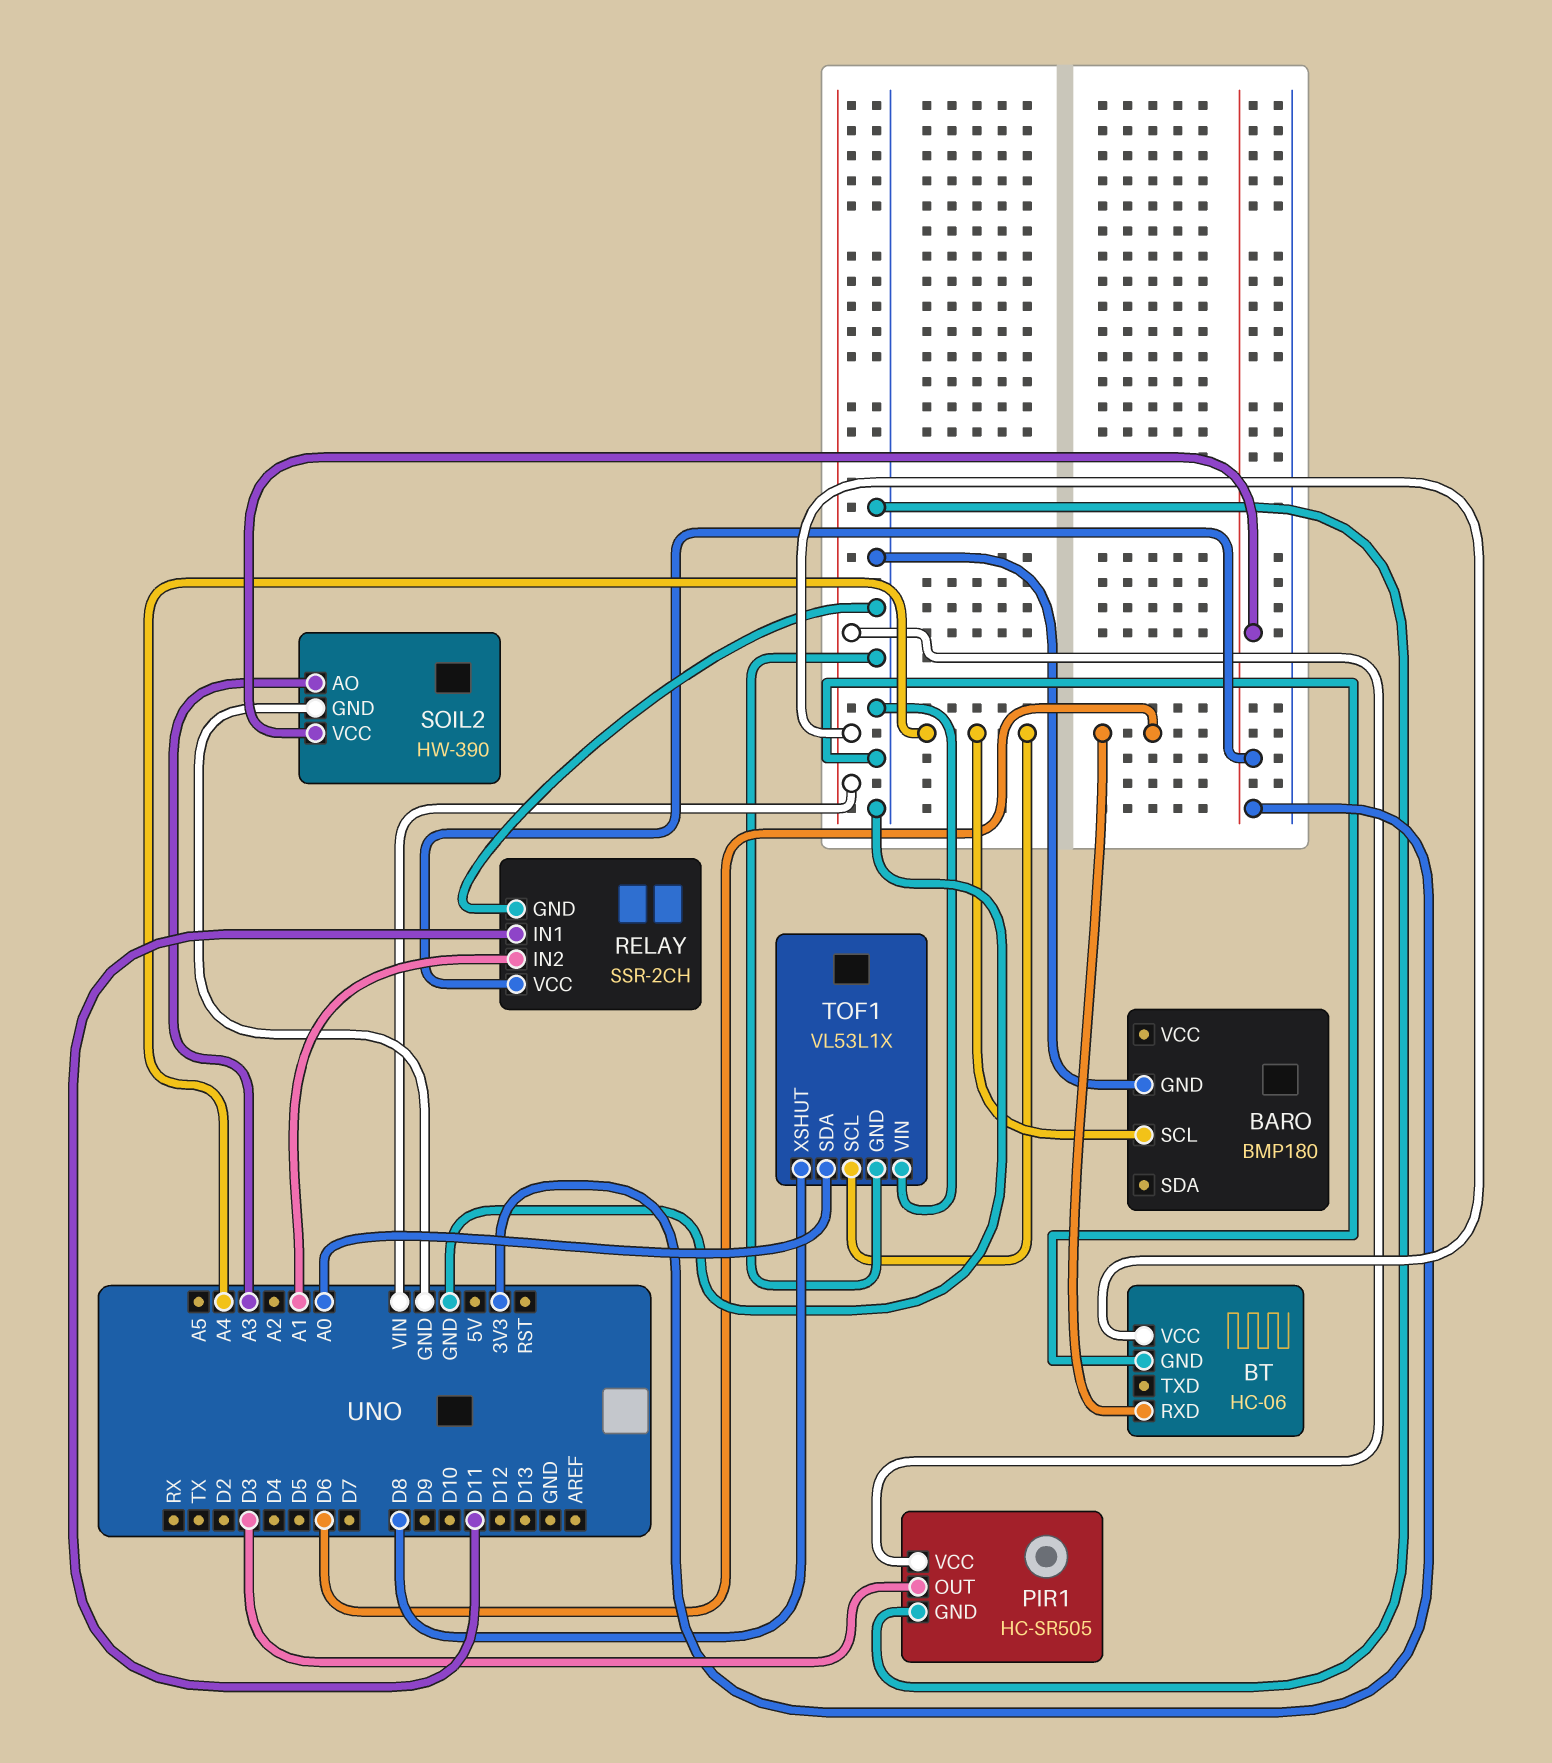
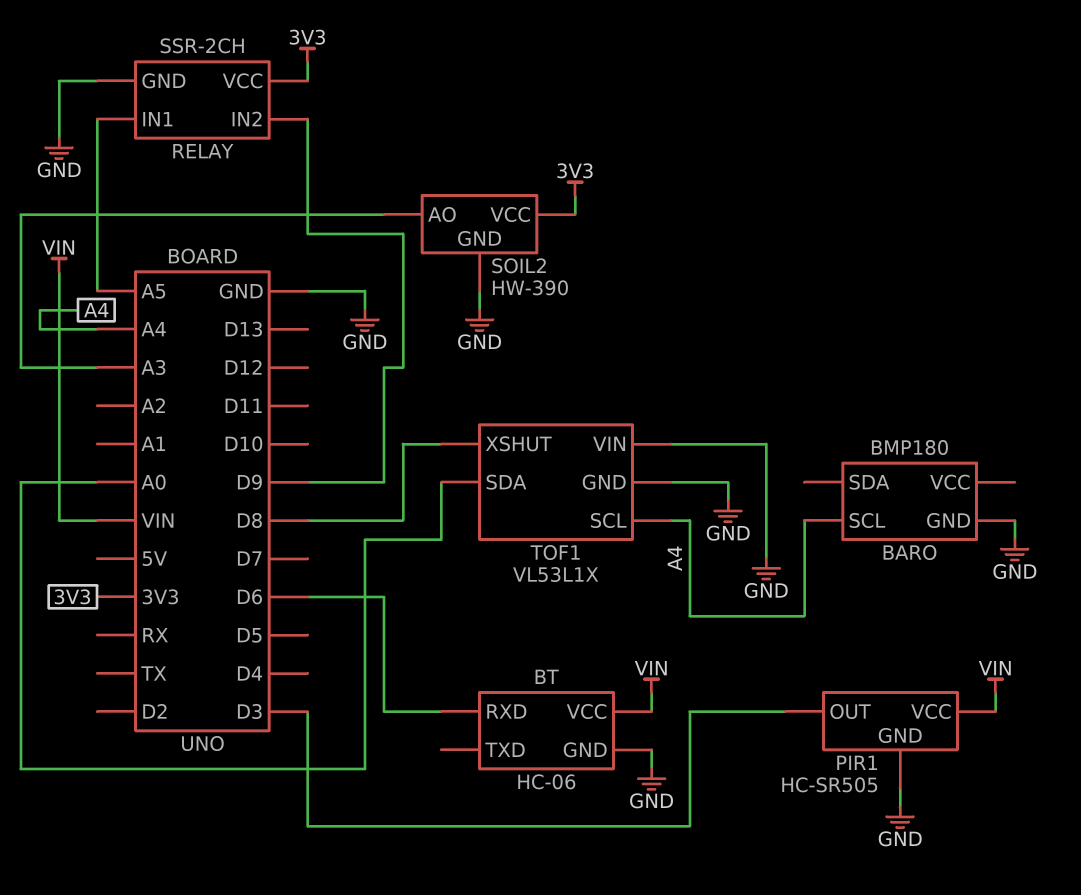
RELAY pin IN1: D11 -> A5
RELAY pin IN2: A1 -> D9

